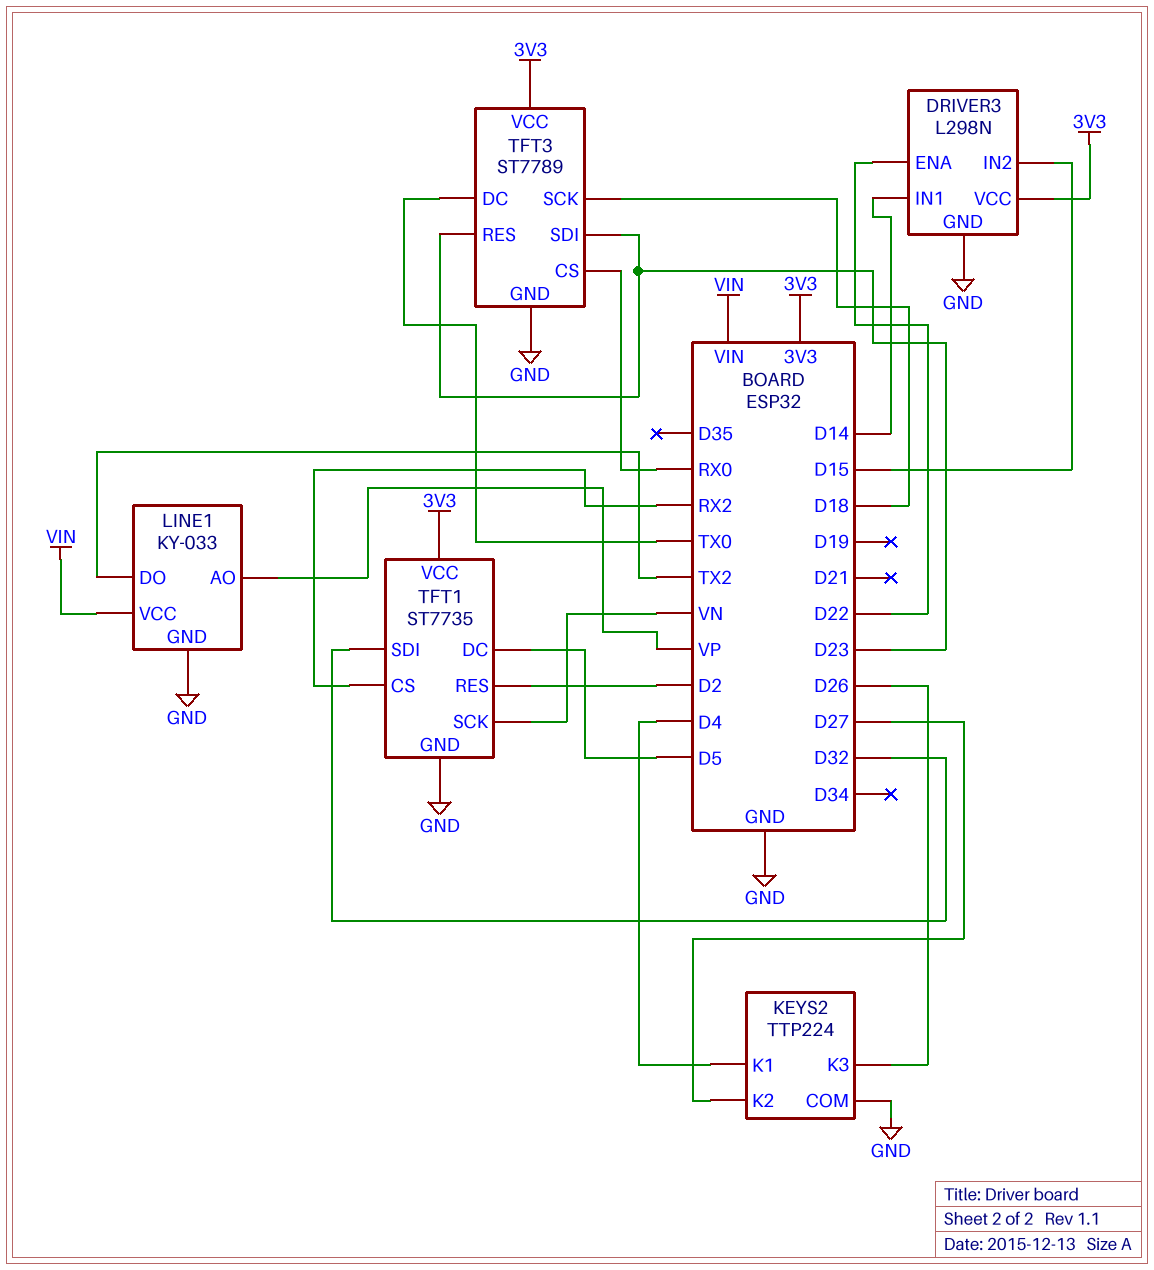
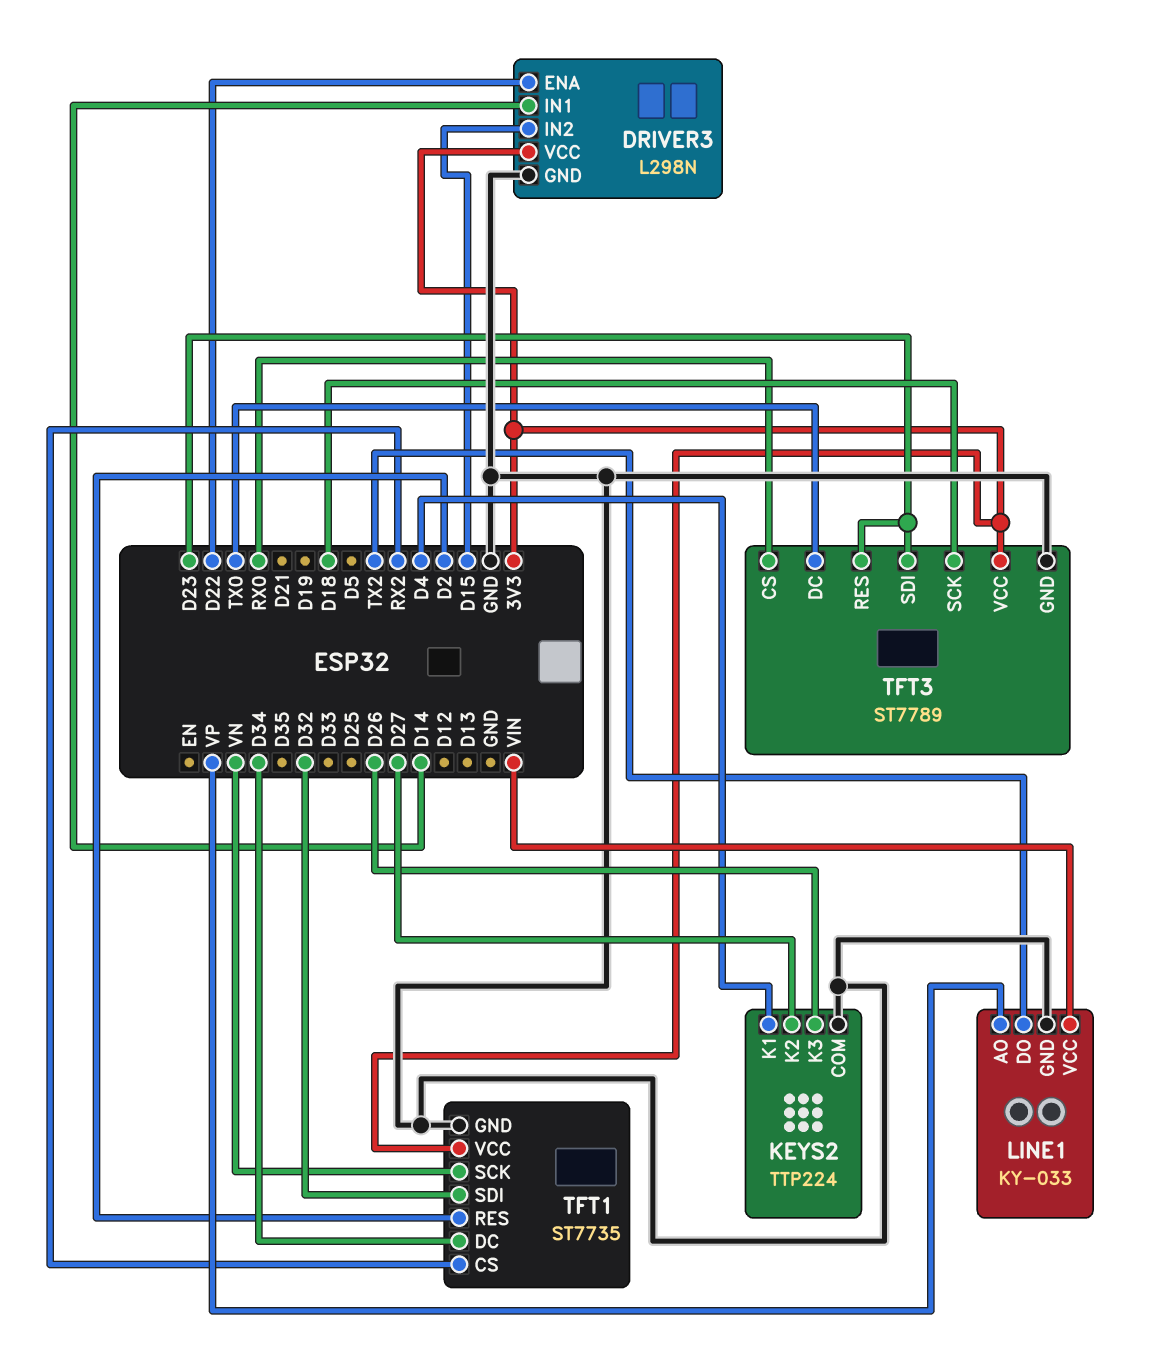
TFT1 pin DC: D5 -> D34

